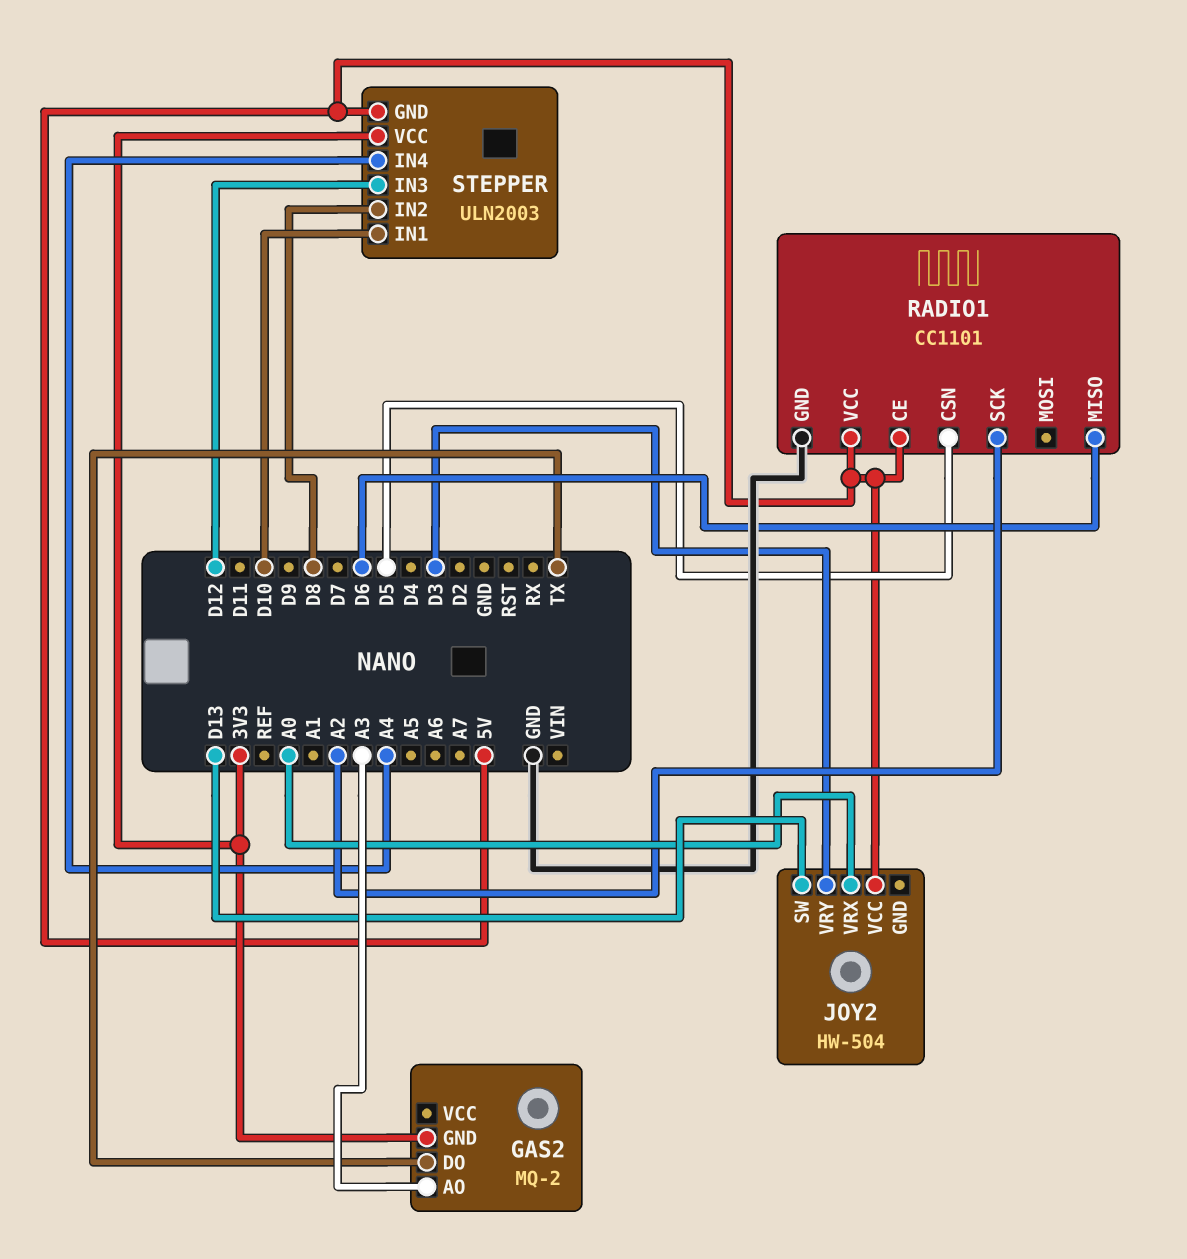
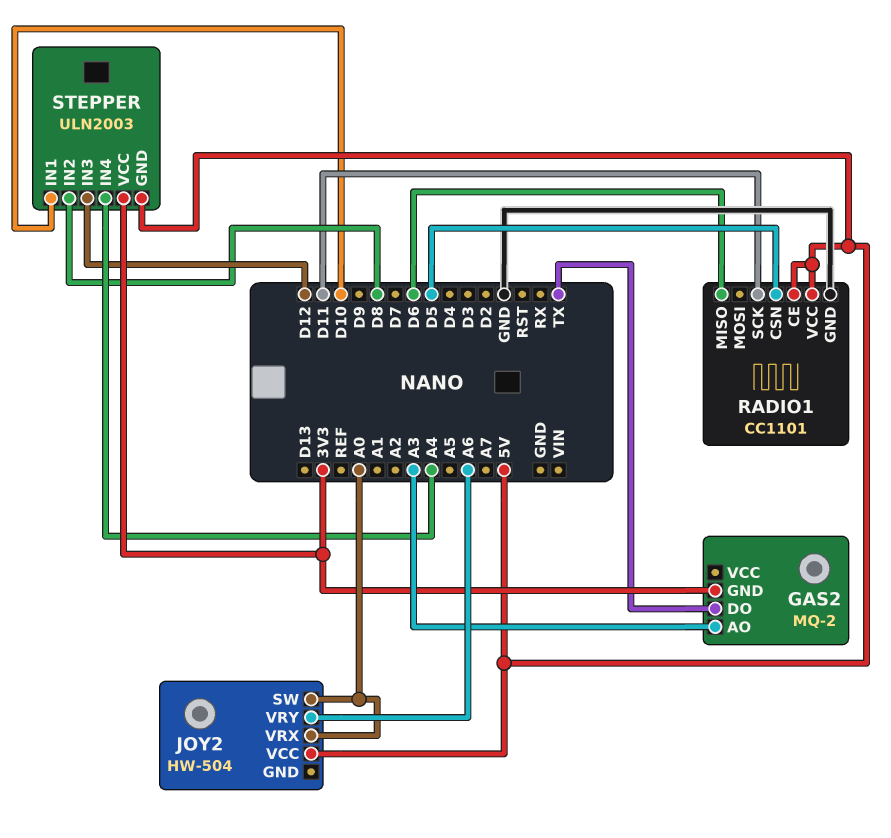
JOY2 pin SW: D13 -> A0
JOY2 pin VRY: D3 -> A6
RADIO1 pin SCK: A2 -> D11

